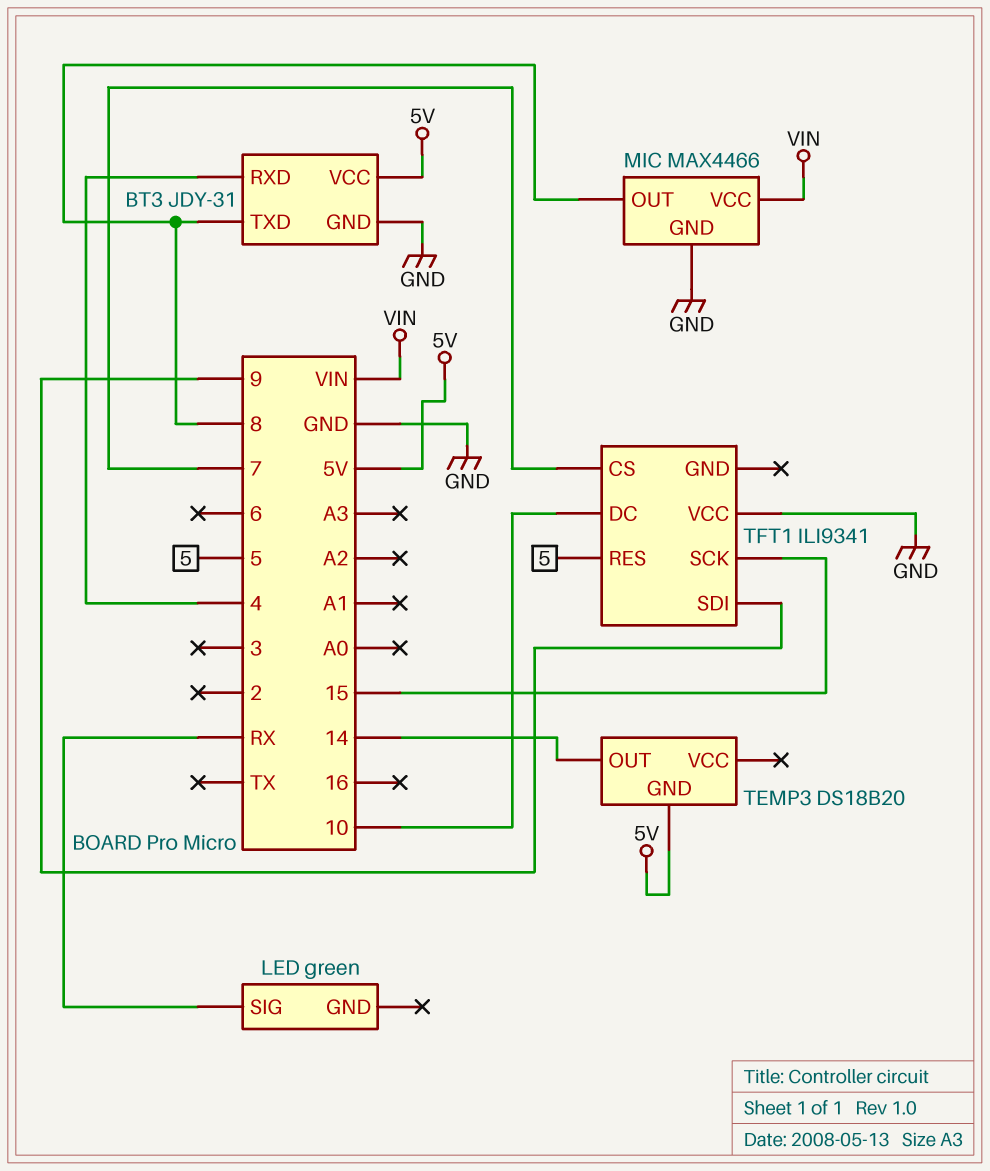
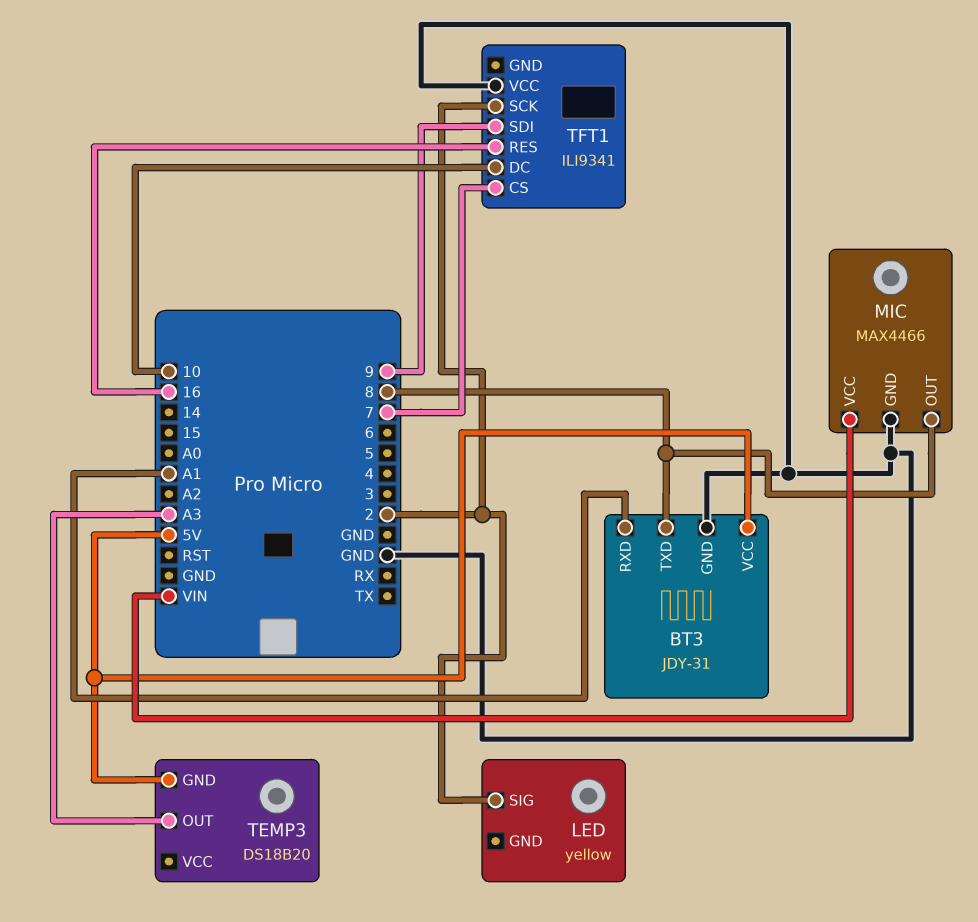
BT3 pin RXD: 4 -> A1
LED: green -> yellow
LED pin SIG: RX -> 2
TEMP3 pin OUT: 14 -> A3
TFT1 pin RES: 5 -> 16
TFT1 pin SCK: 15 -> 2

